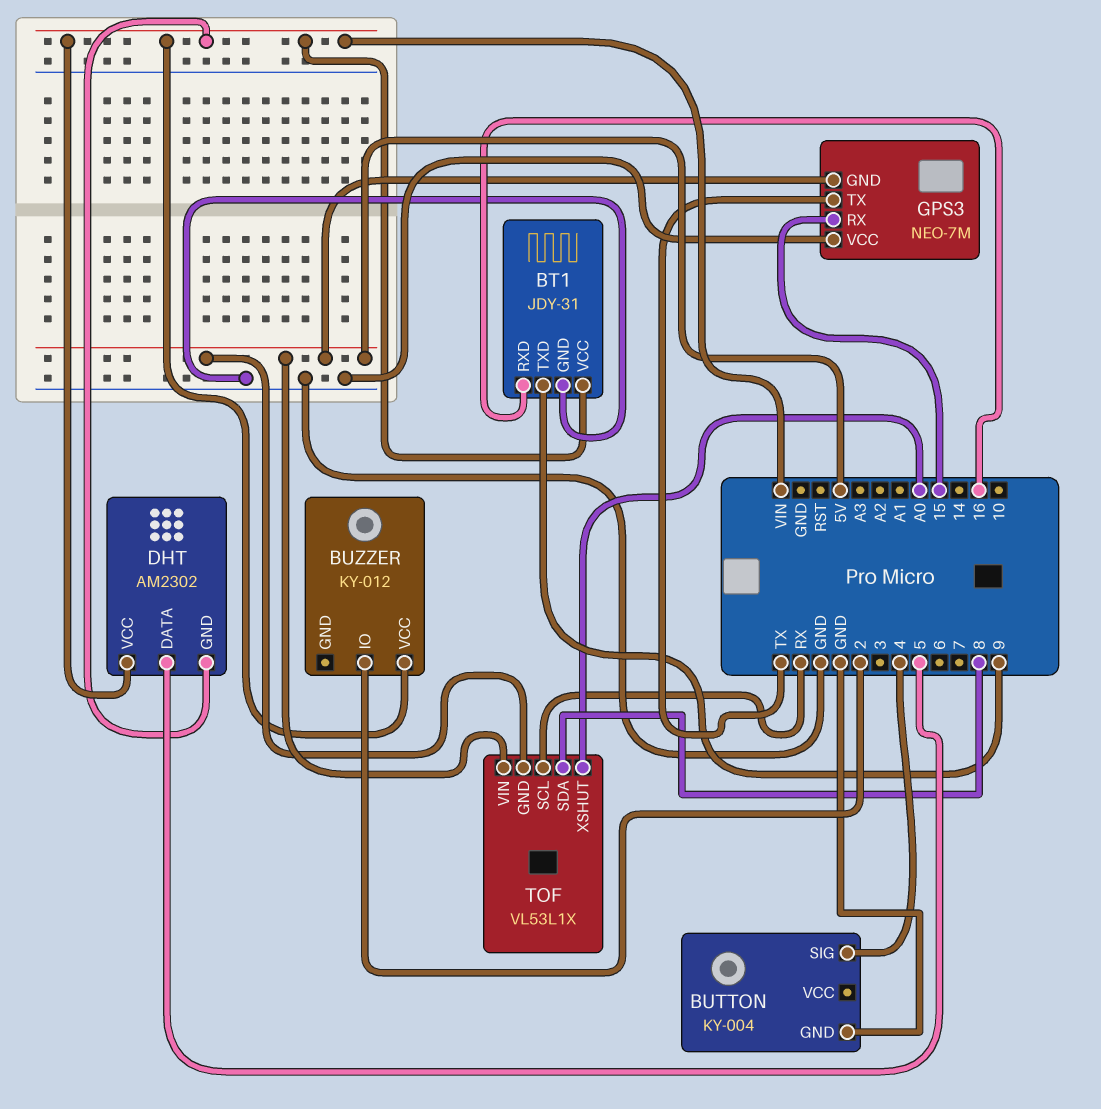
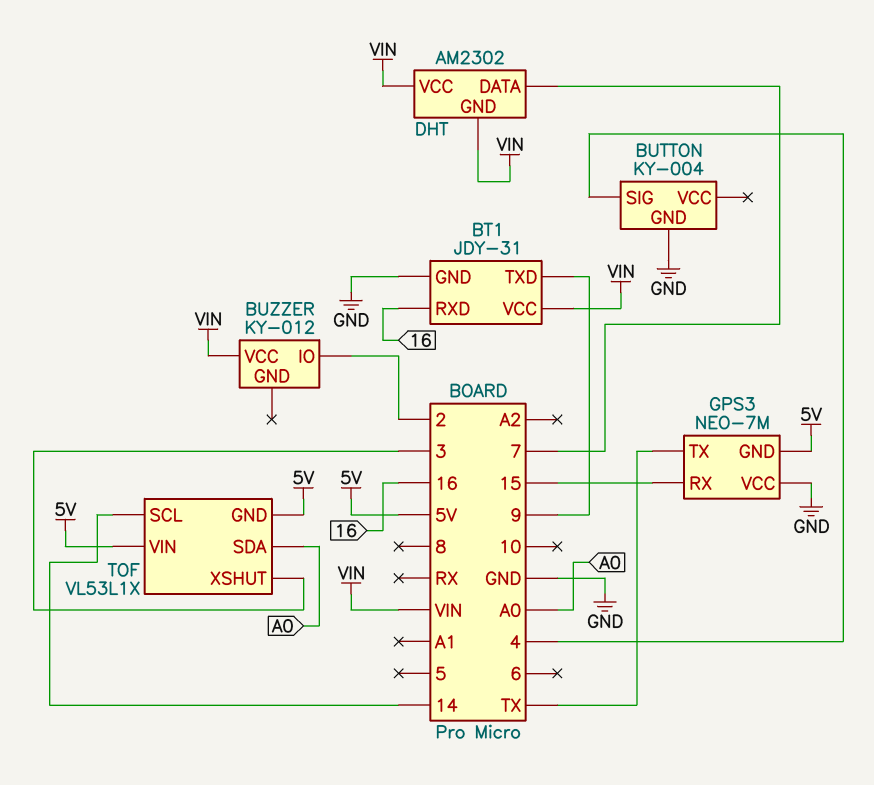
DHT pin DATA: 5 -> 7
TOF pin SCL: RX -> 14
TOF pin SDA: 8 -> A0
TOF pin XSHUT: A0 -> 3

